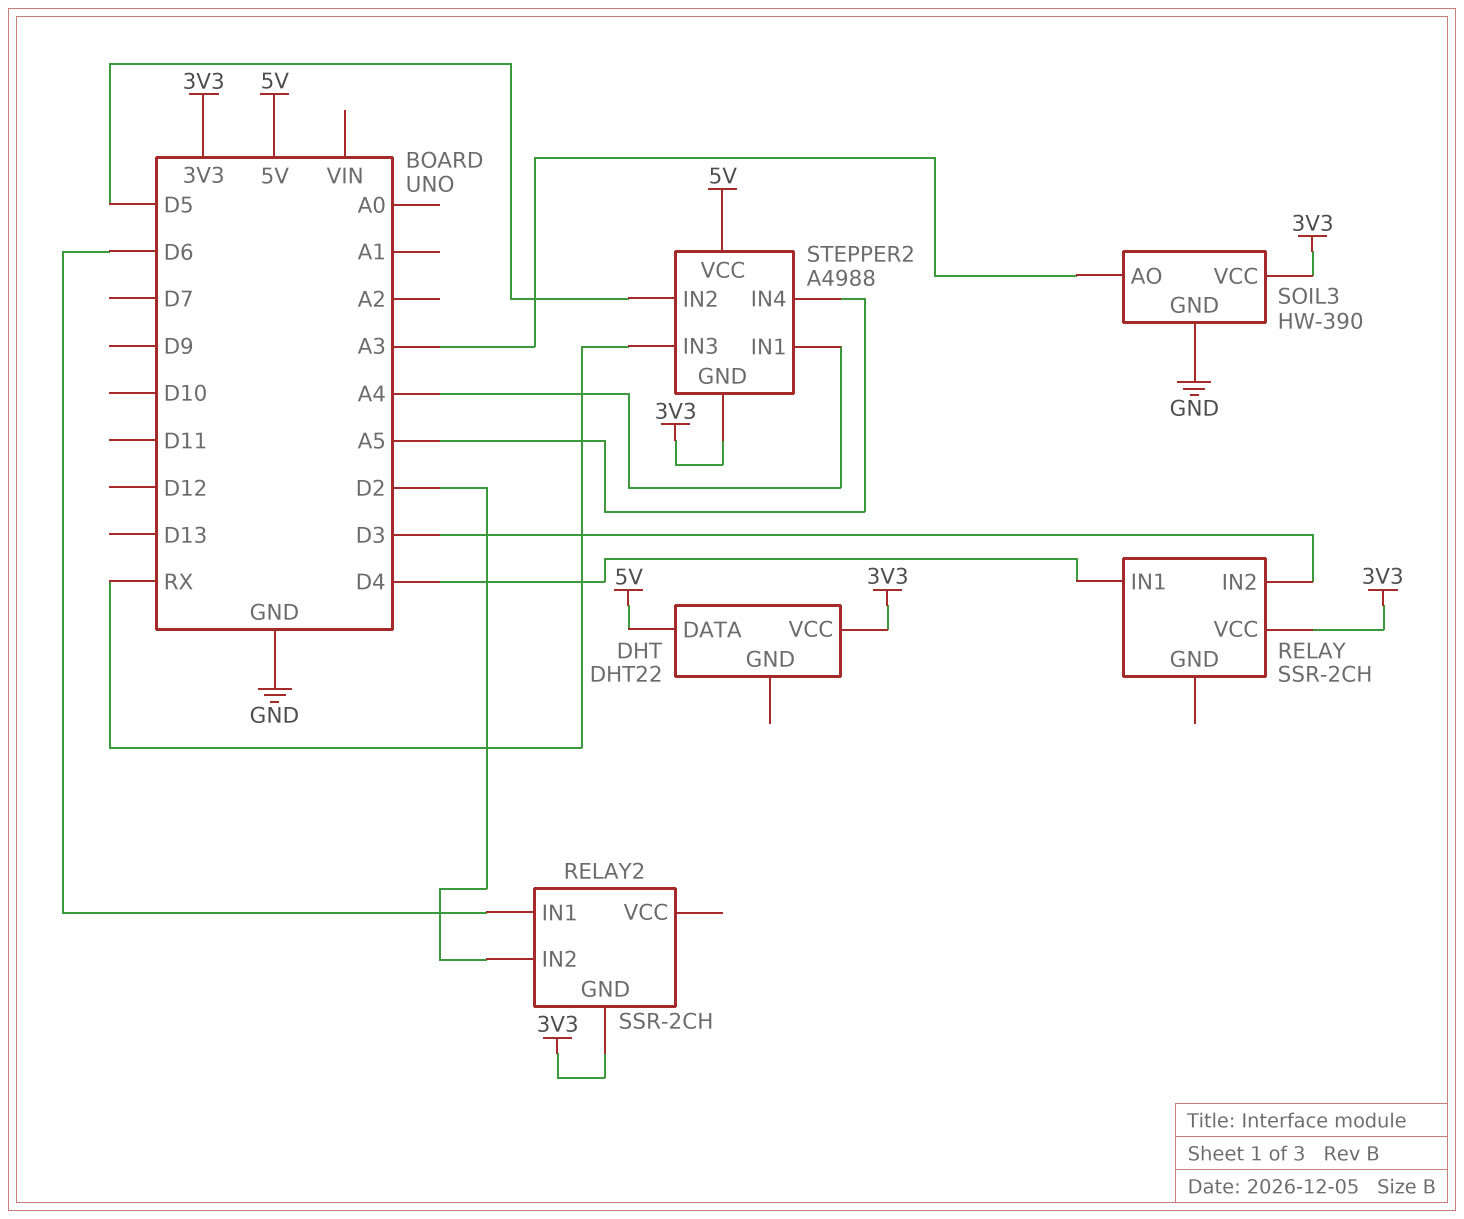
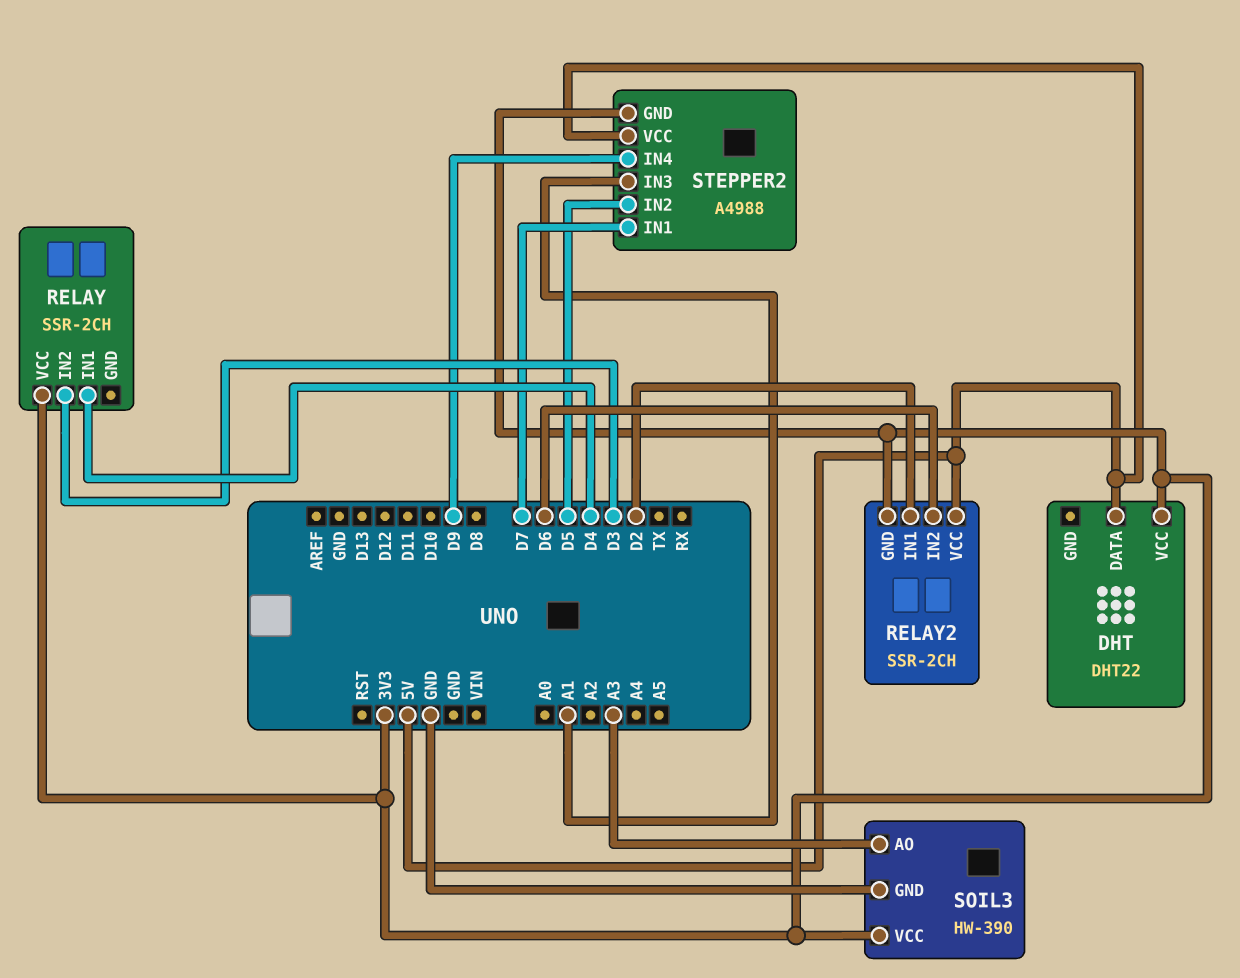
RELAY2 pin IN1: D6 -> D2
RELAY2 pin IN2: D2 -> D6
RELAY2 pin VCC: none -> 5V
STEPPER2 pin IN1: A4 -> D7
STEPPER2 pin IN3: RX -> A1
STEPPER2 pin IN4: A5 -> D9

